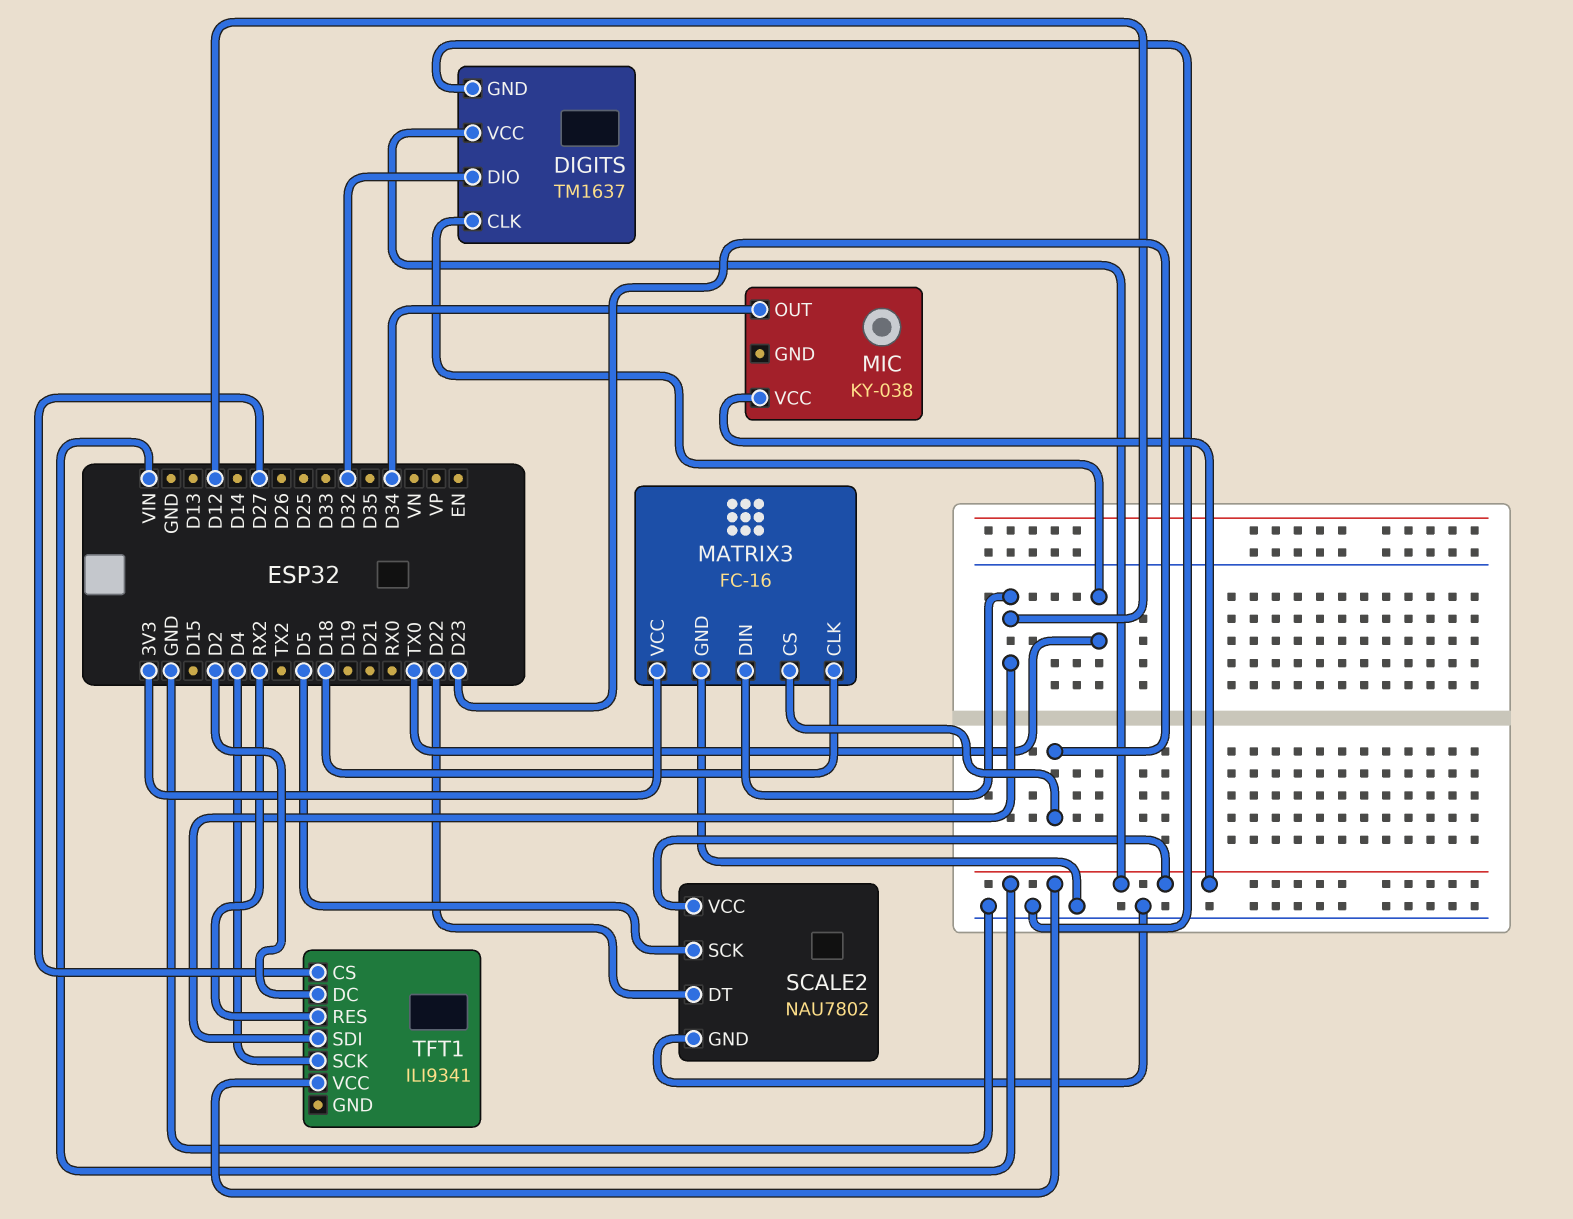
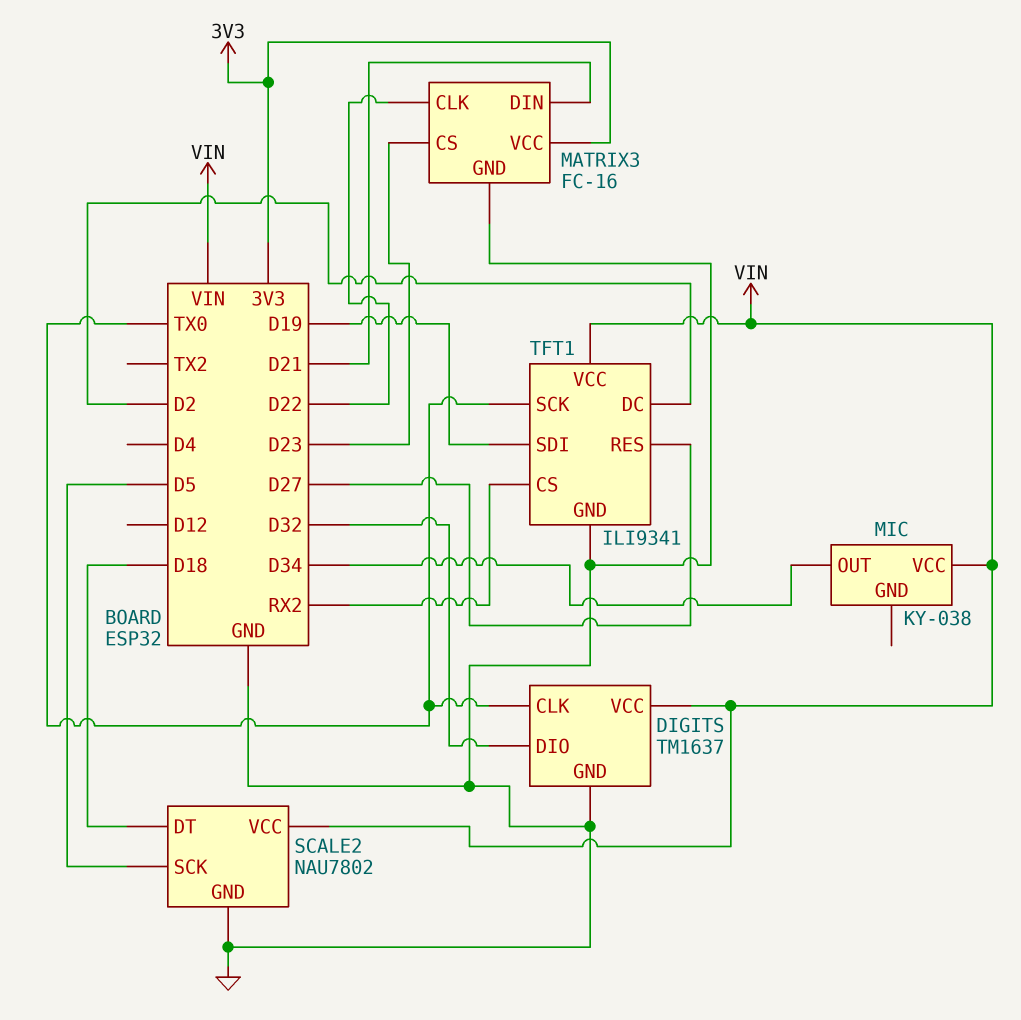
MATRIX3 pin CLK: D18 -> D22
MATRIX3 pin DIN: D12 -> D21
SCALE2 pin DT: D22 -> D18
TFT1 pin CS: D27 -> RX2
TFT1 pin GND: none -> GND
TFT1 pin RES: RX2 -> D27
TFT1 pin SCK: D4 -> TX0
TFT1 pin SDI: D12 -> D19

